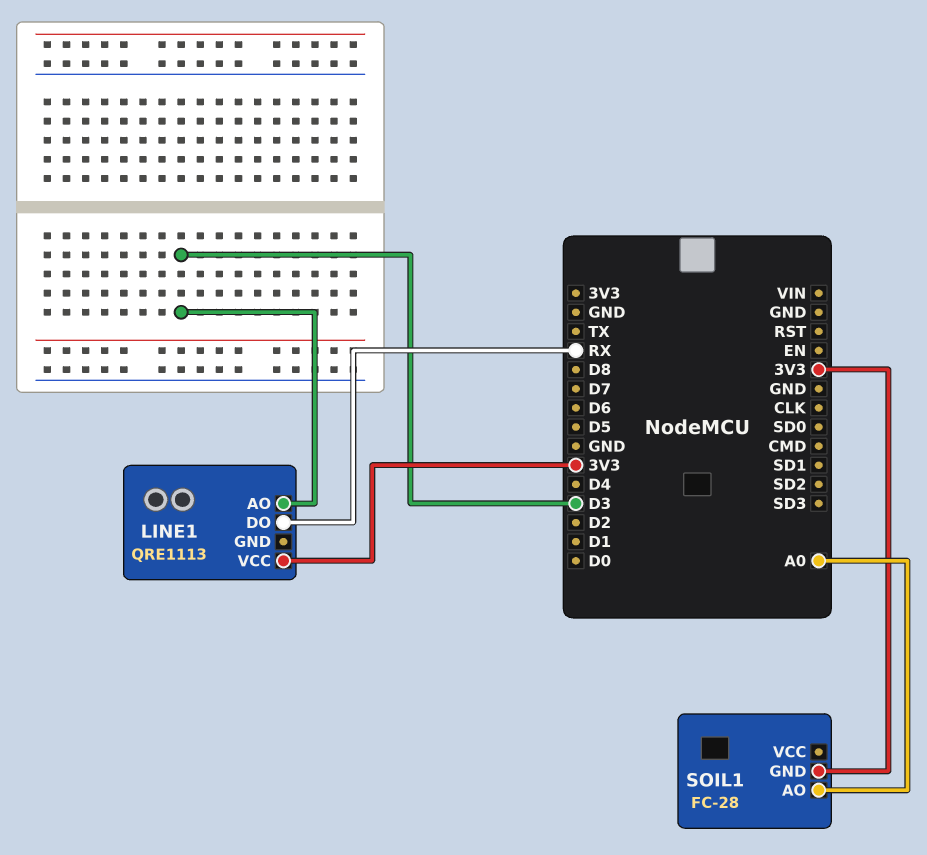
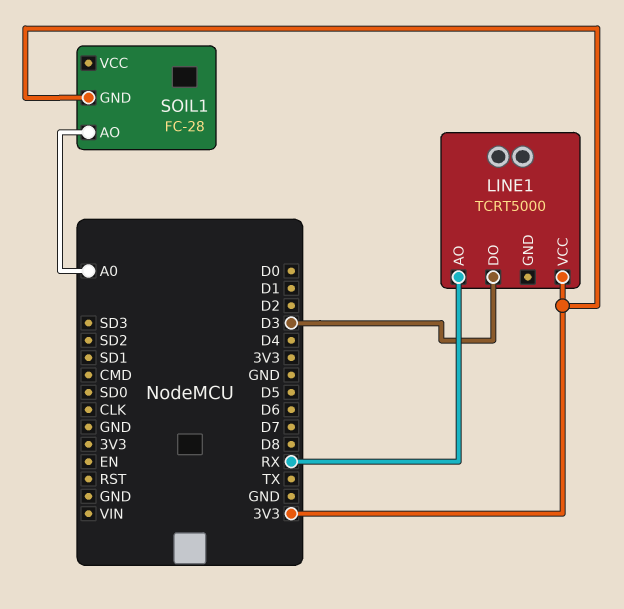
LINE1: QRE1113 -> TCRT5000
LINE1 pin AO: D3 -> RX
LINE1 pin DO: RX -> D3

